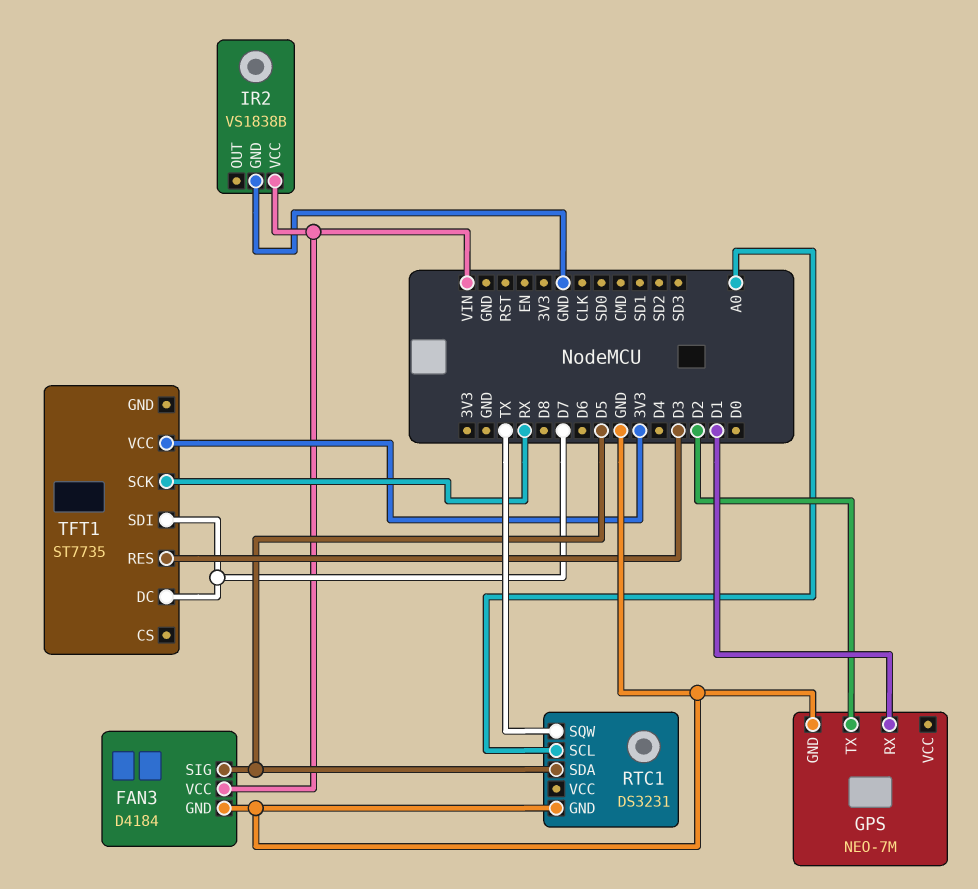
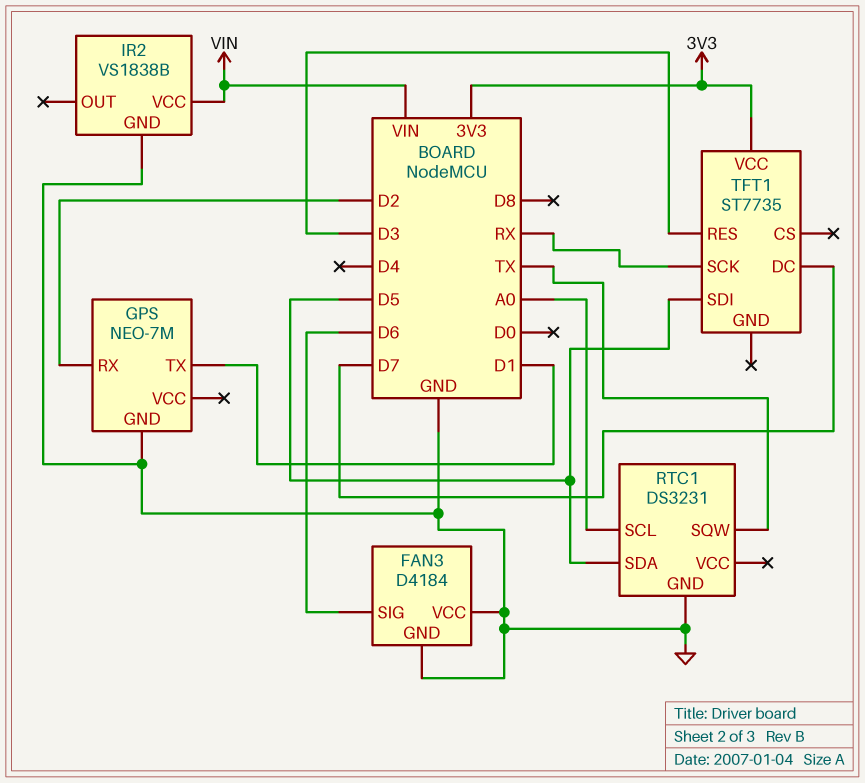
FAN3 pin SIG: D5 -> D6
FAN3 pin VCC: VIN -> GND
GPS pin RX: D1 -> D2
GPS pin TX: D2 -> D1
TFT1 pin SDI: D7 -> D5

